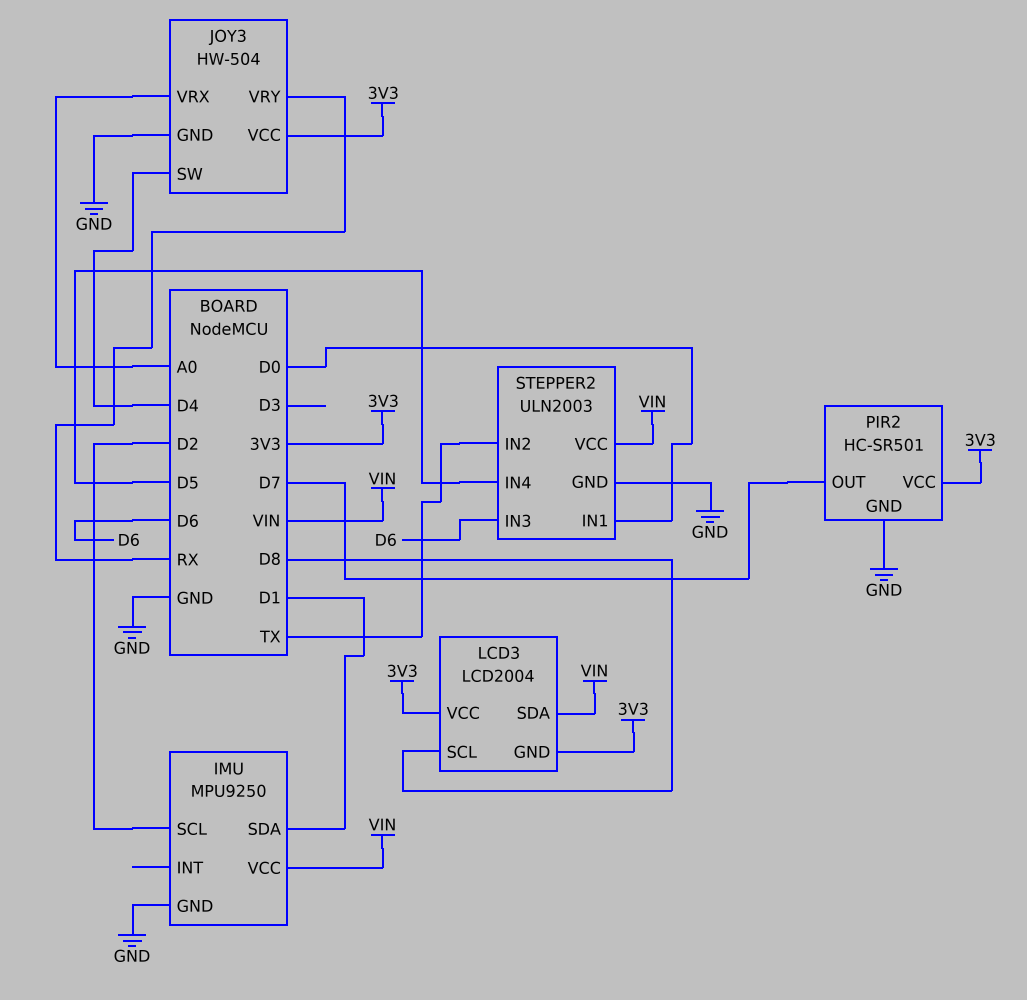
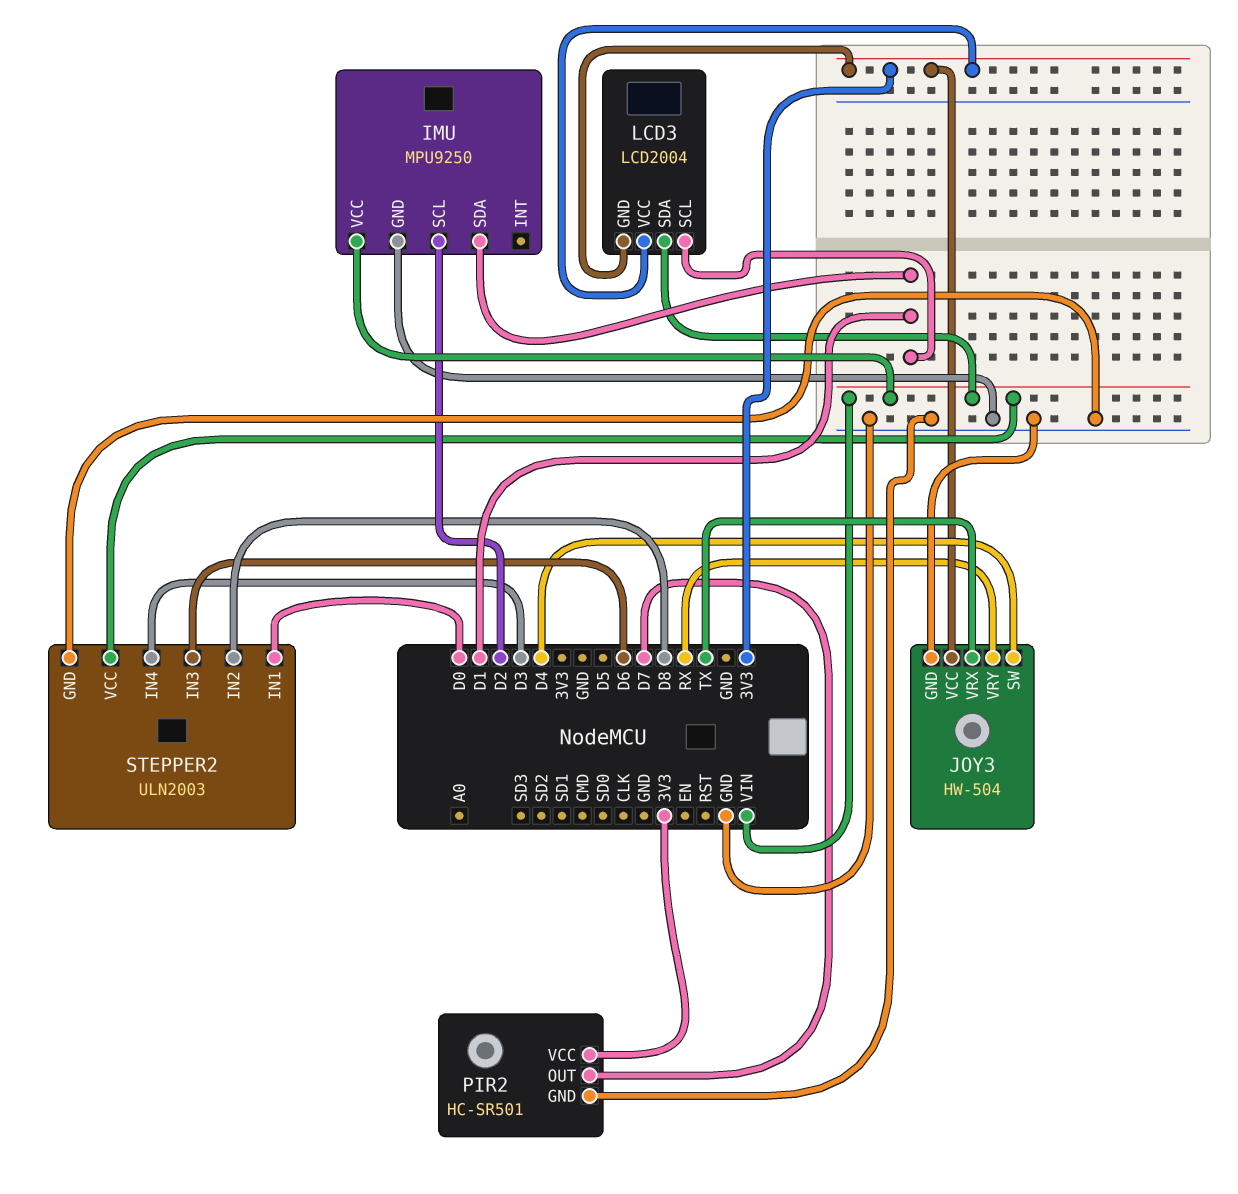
JOY3 pin VRX: A0 -> TX
LCD3 pin SCL: D8 -> D1
STEPPER2 pin IN2: TX -> D8
STEPPER2 pin IN4: D5 -> D3

